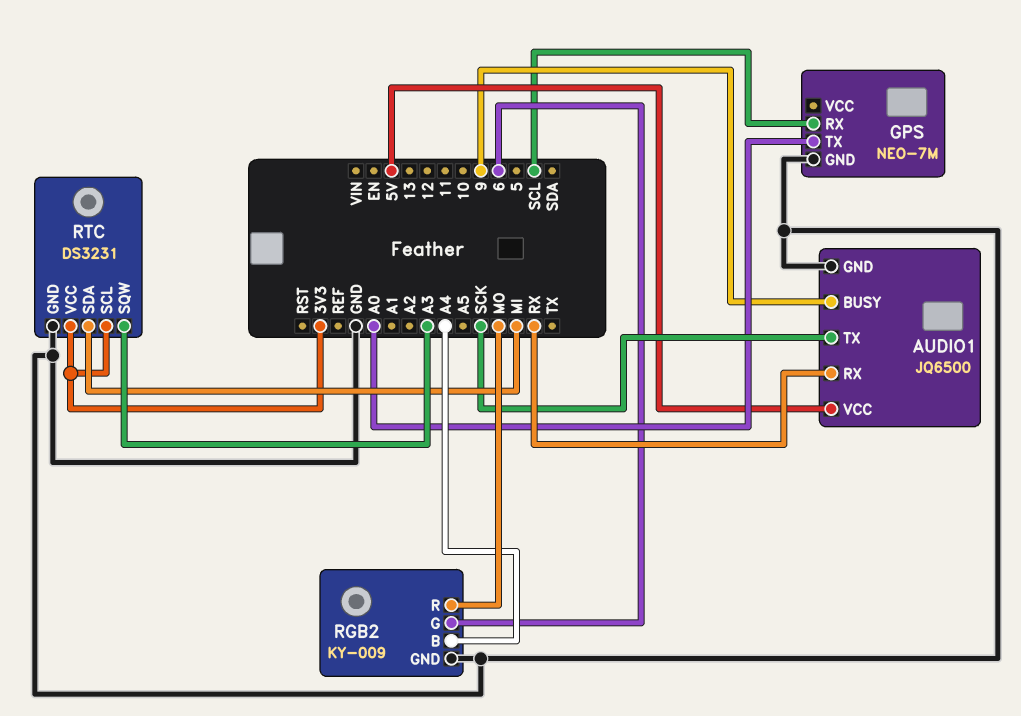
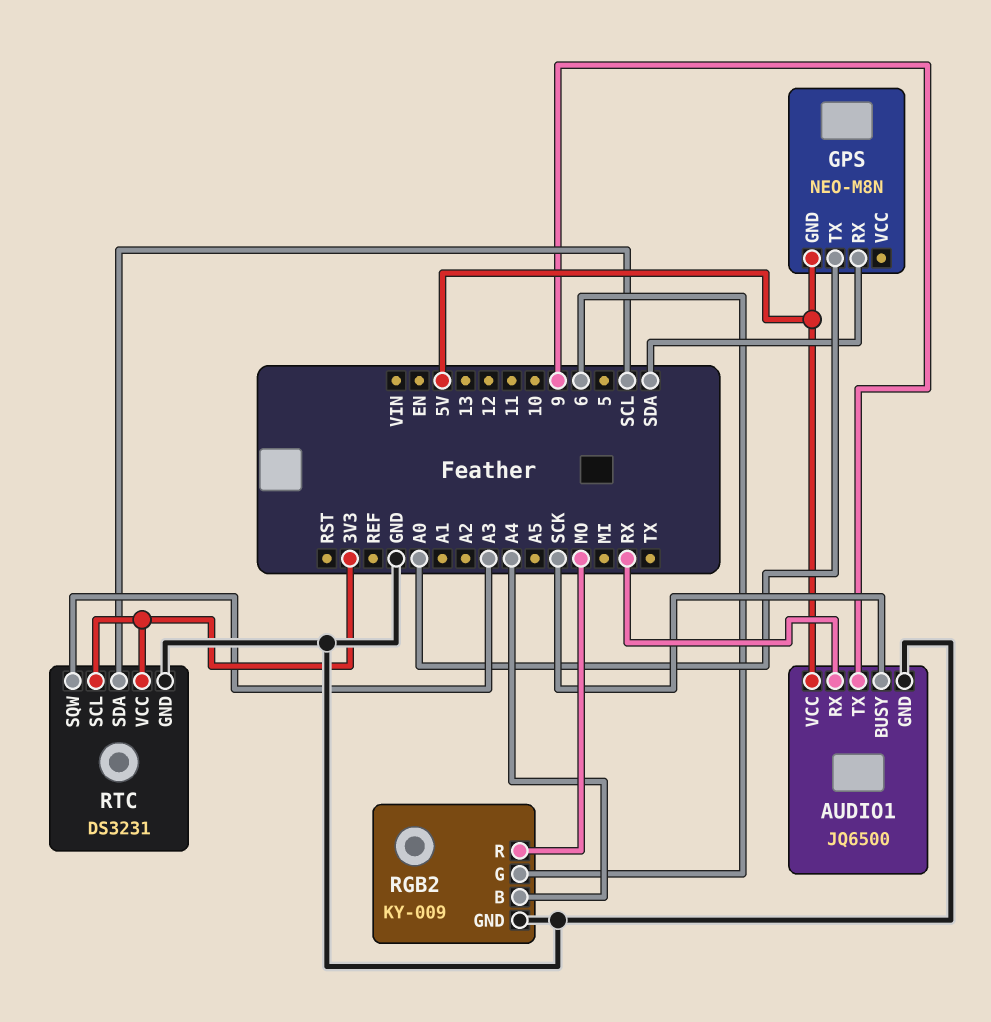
AUDIO1 pin BUSY: 9 -> SCK
AUDIO1 pin TX: SCK -> 9
GPS: NEO-7M -> NEO-M8N
GPS pin GND: GND -> 5V
GPS pin RX: SCL -> SDA
RTC pin SDA: MI -> SCL

